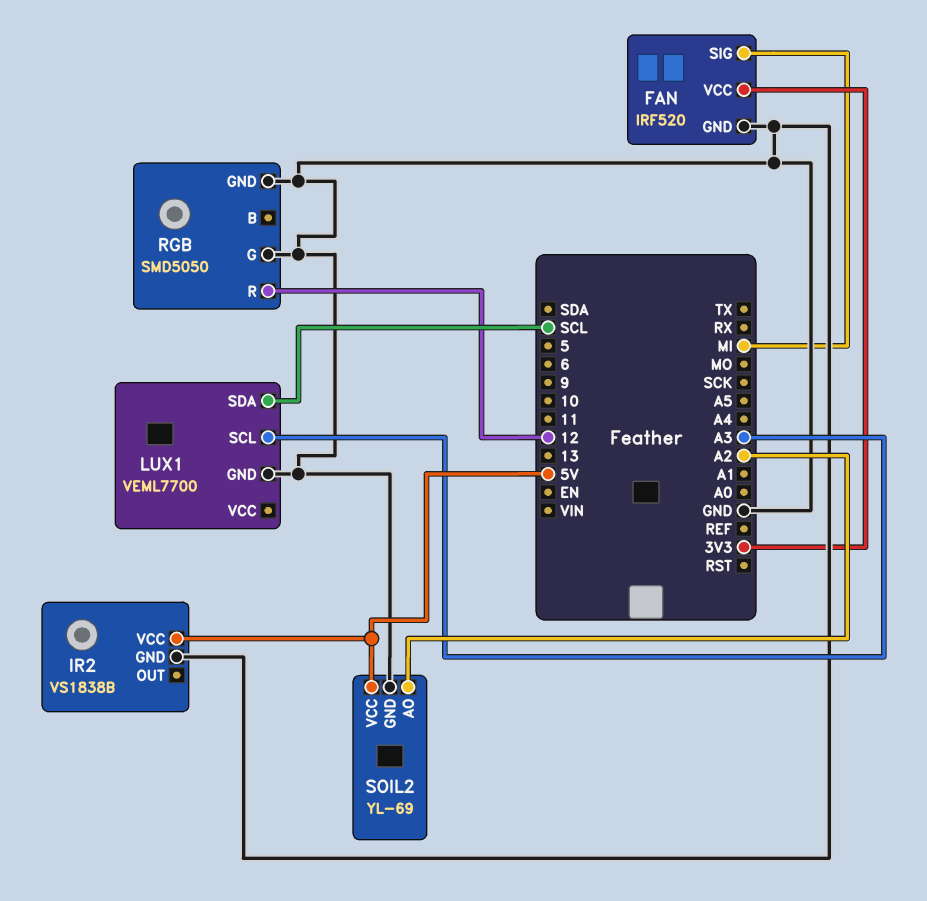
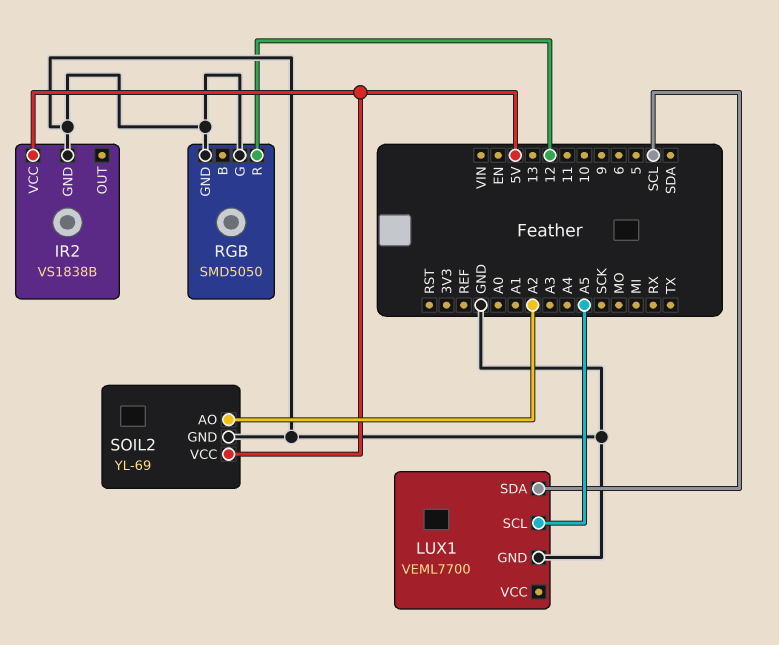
FAN: IRF520 -> none
FAN pin GND: GND -> none
FAN pin SIG: MI -> none
FAN pin VCC: 3V3 -> none
LUX1 pin SCL: A3 -> A5

